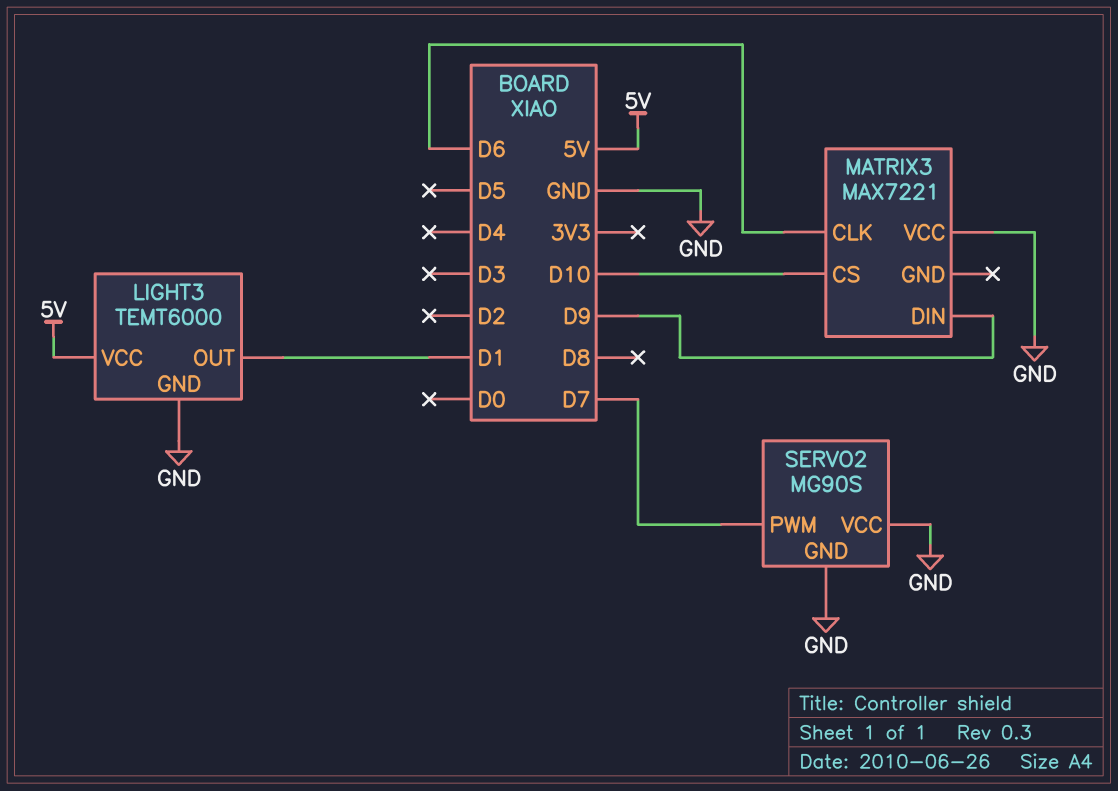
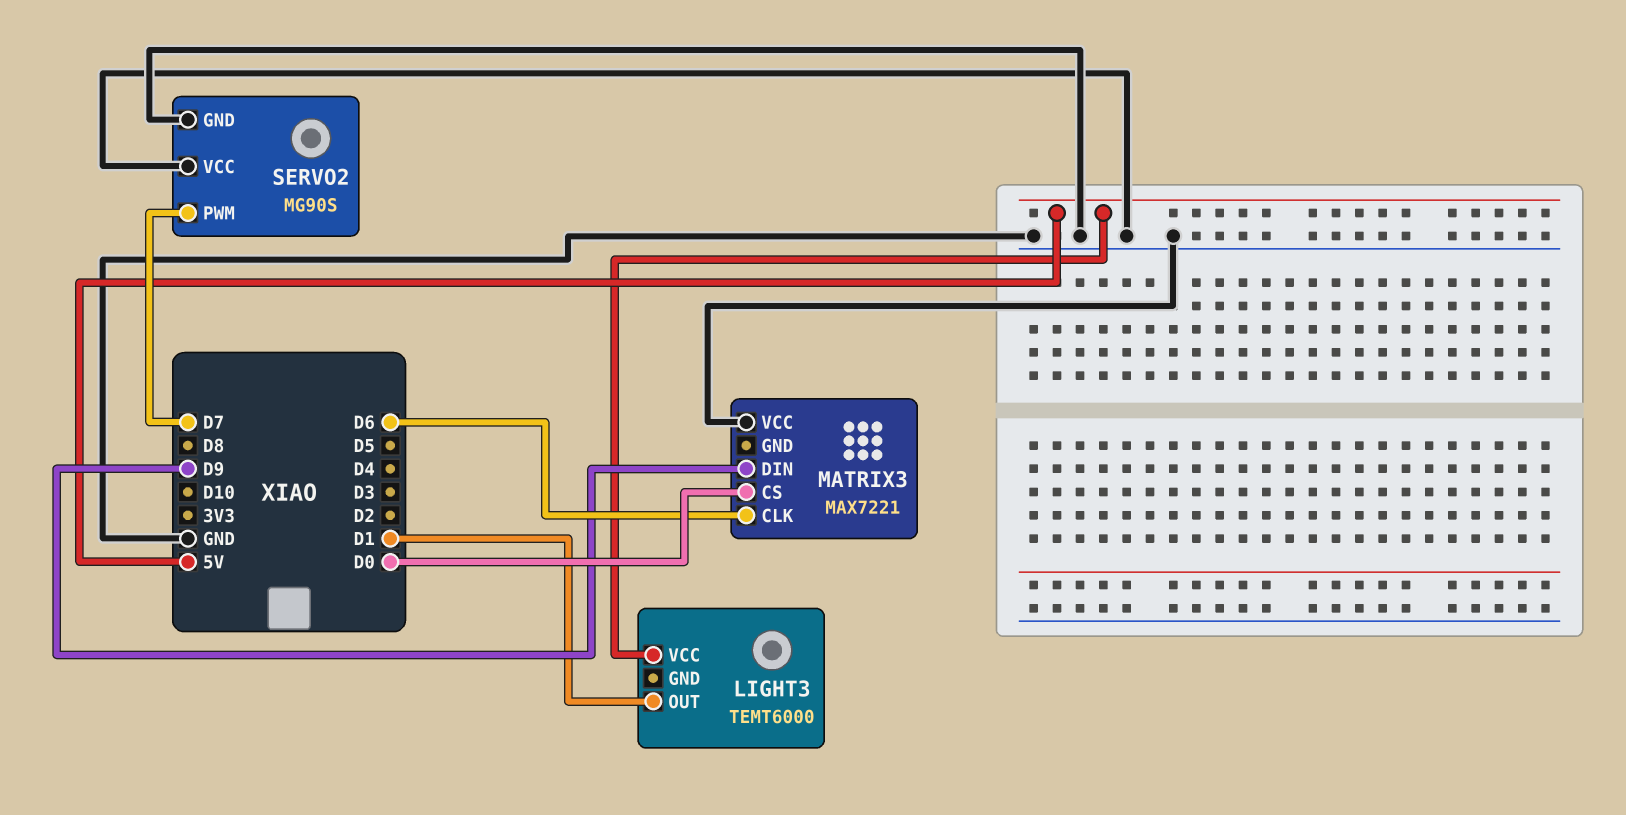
LIGHT3 pin GND: GND -> none
MATRIX3 pin CS: D10 -> D0

